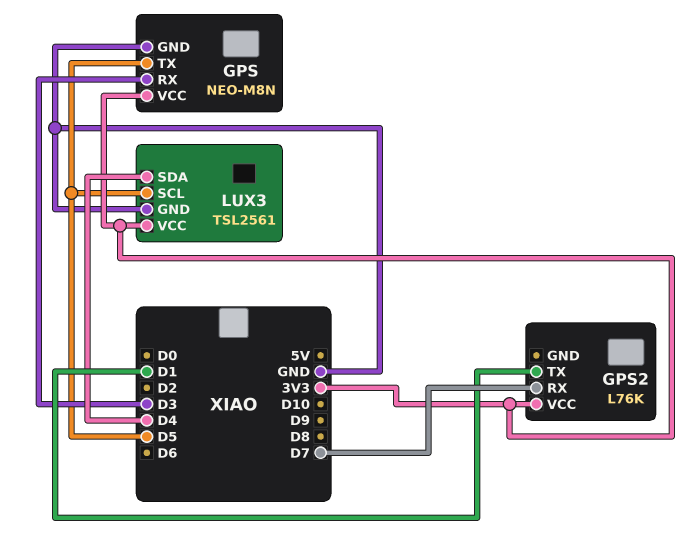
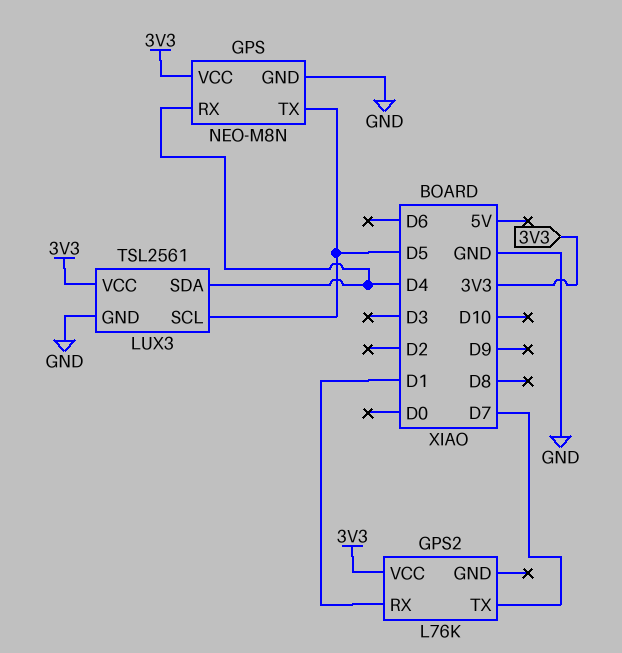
GPS pin RX: D3 -> D4
GPS2 pin RX: D7 -> D1
GPS2 pin TX: D1 -> D7

